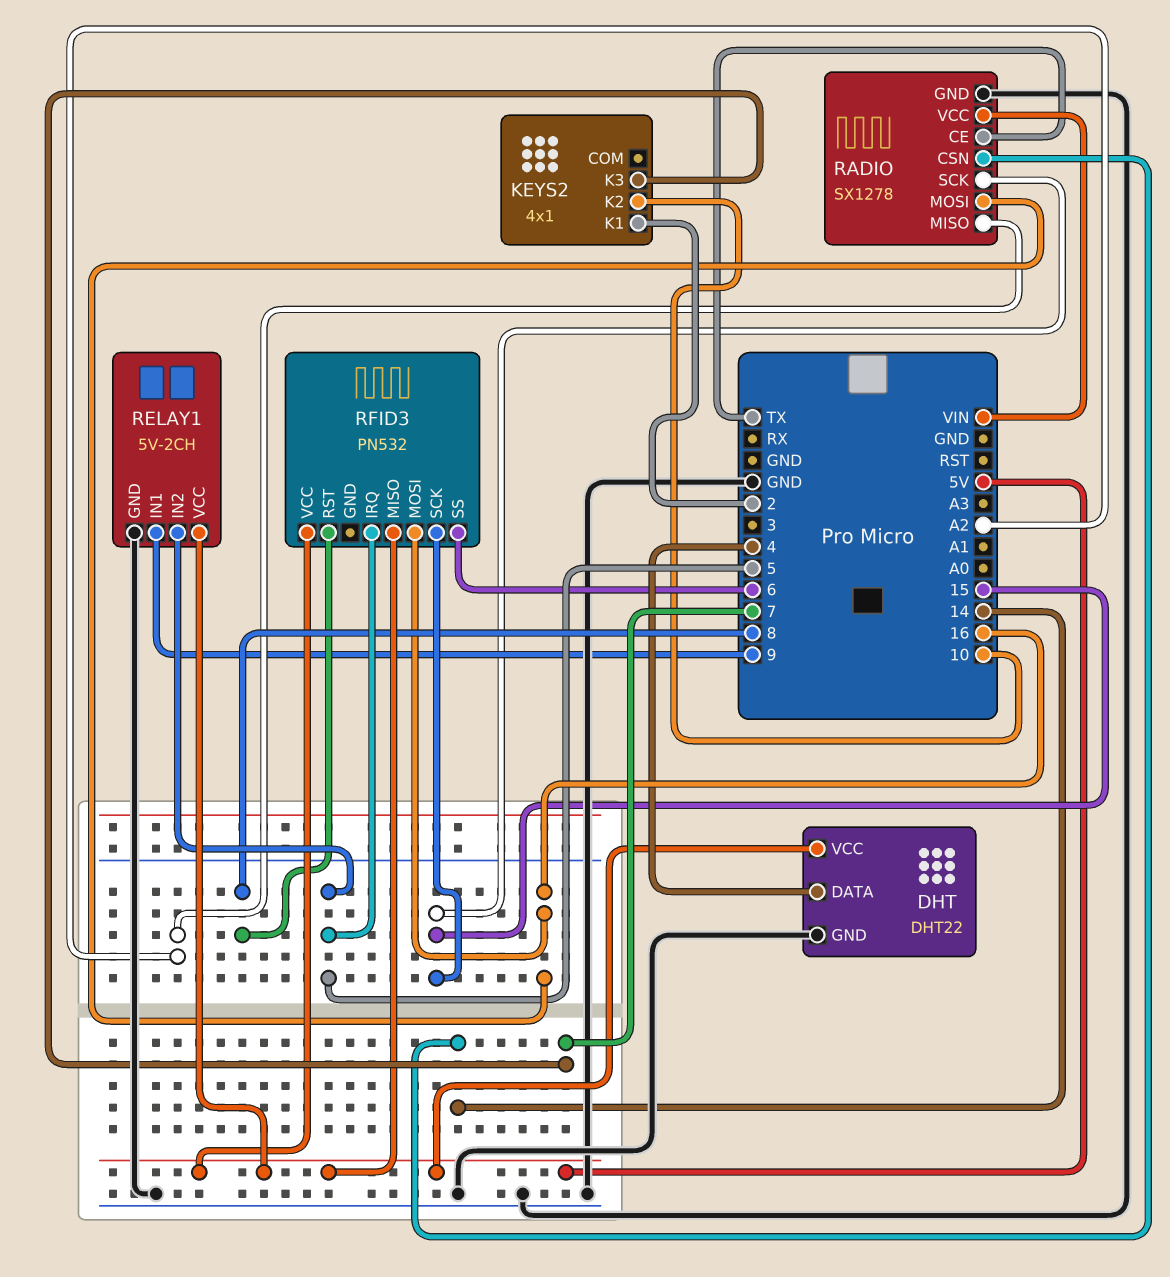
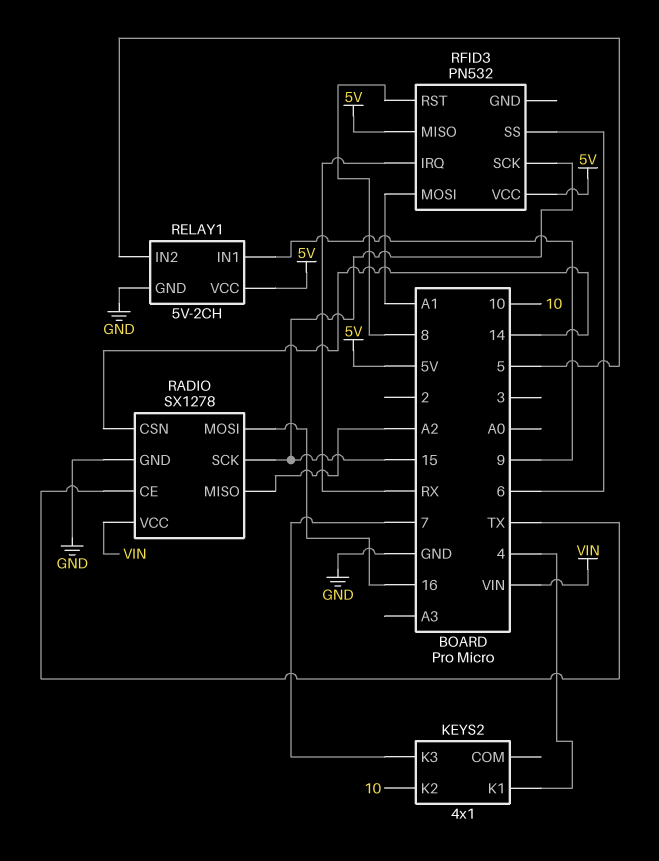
DHT: DHT22 -> none
DHT pin DATA: 4 -> none
DHT pin GND: GND -> none
DHT pin VCC: 5V -> none
KEYS2 pin K1: 2 -> 4
RFID3 pin IRQ: 5 -> RX
RFID3 pin MOSI: 16 -> A1

